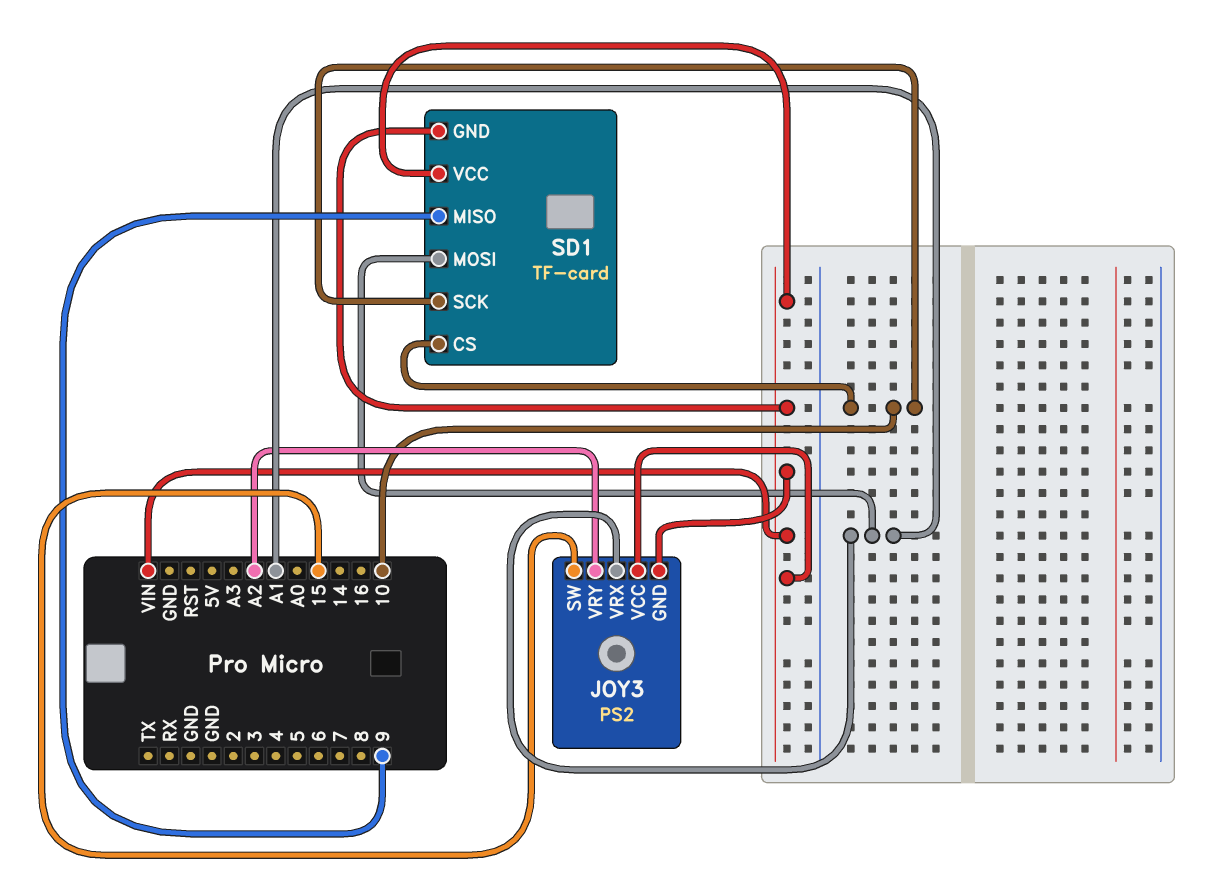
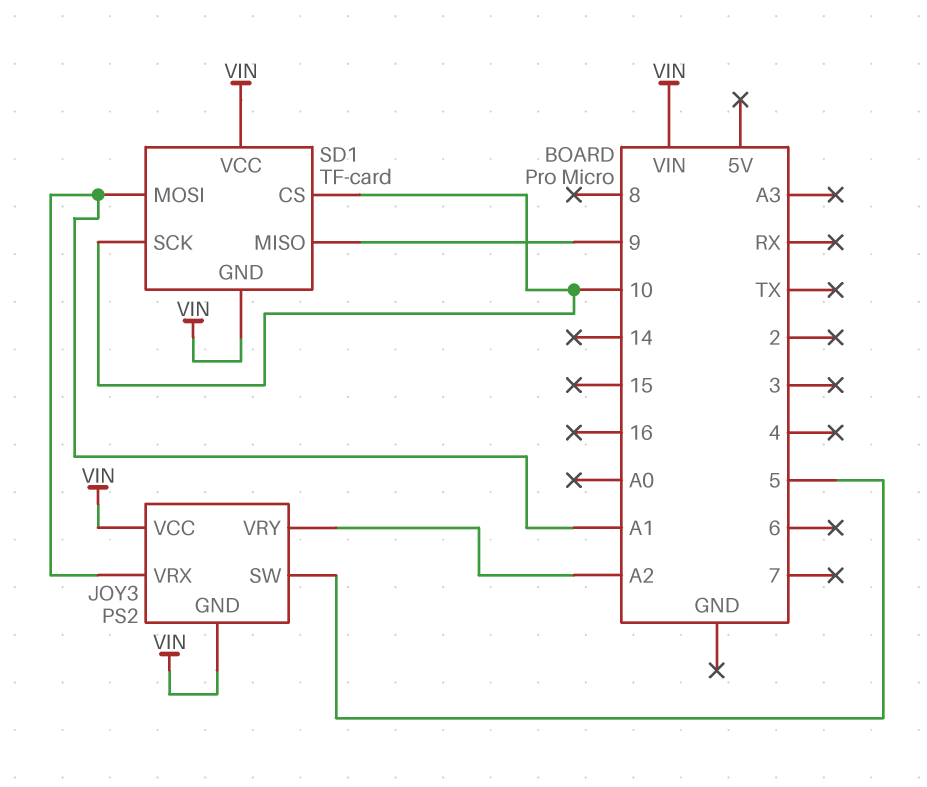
JOY3 pin SW: 15 -> 5

